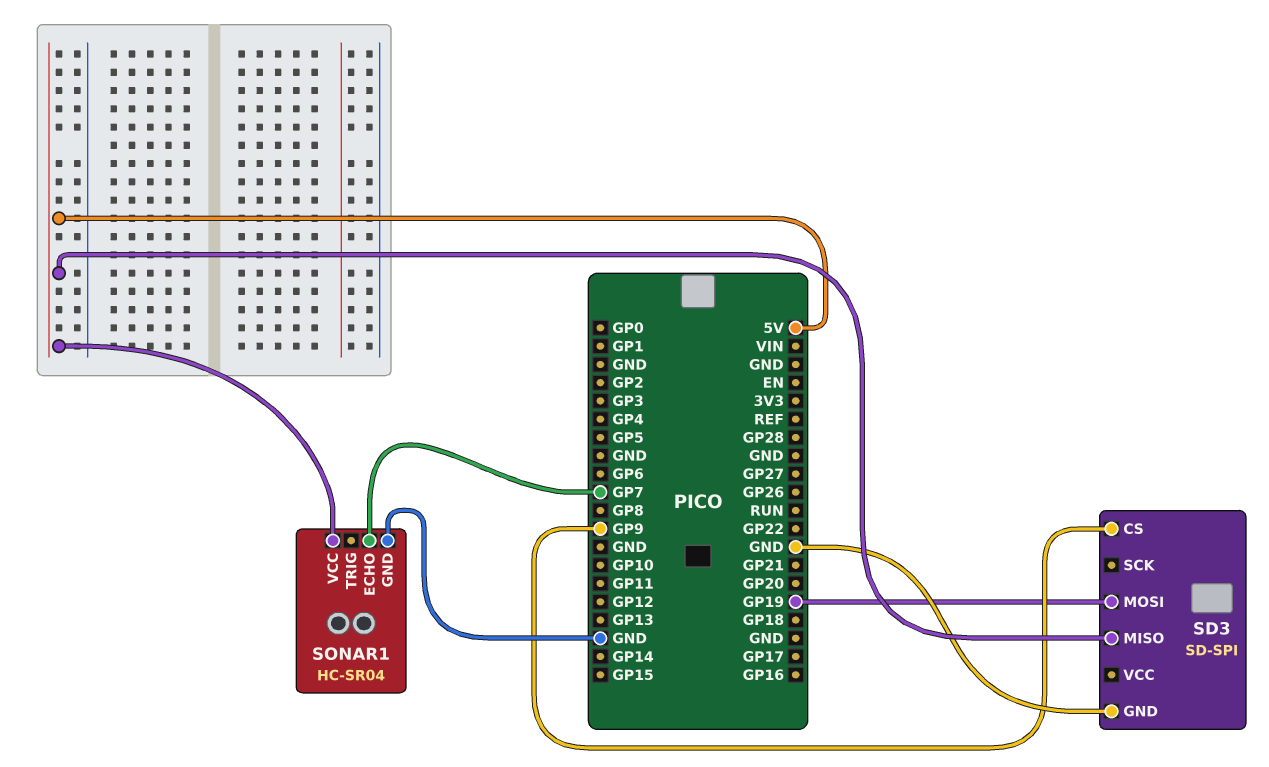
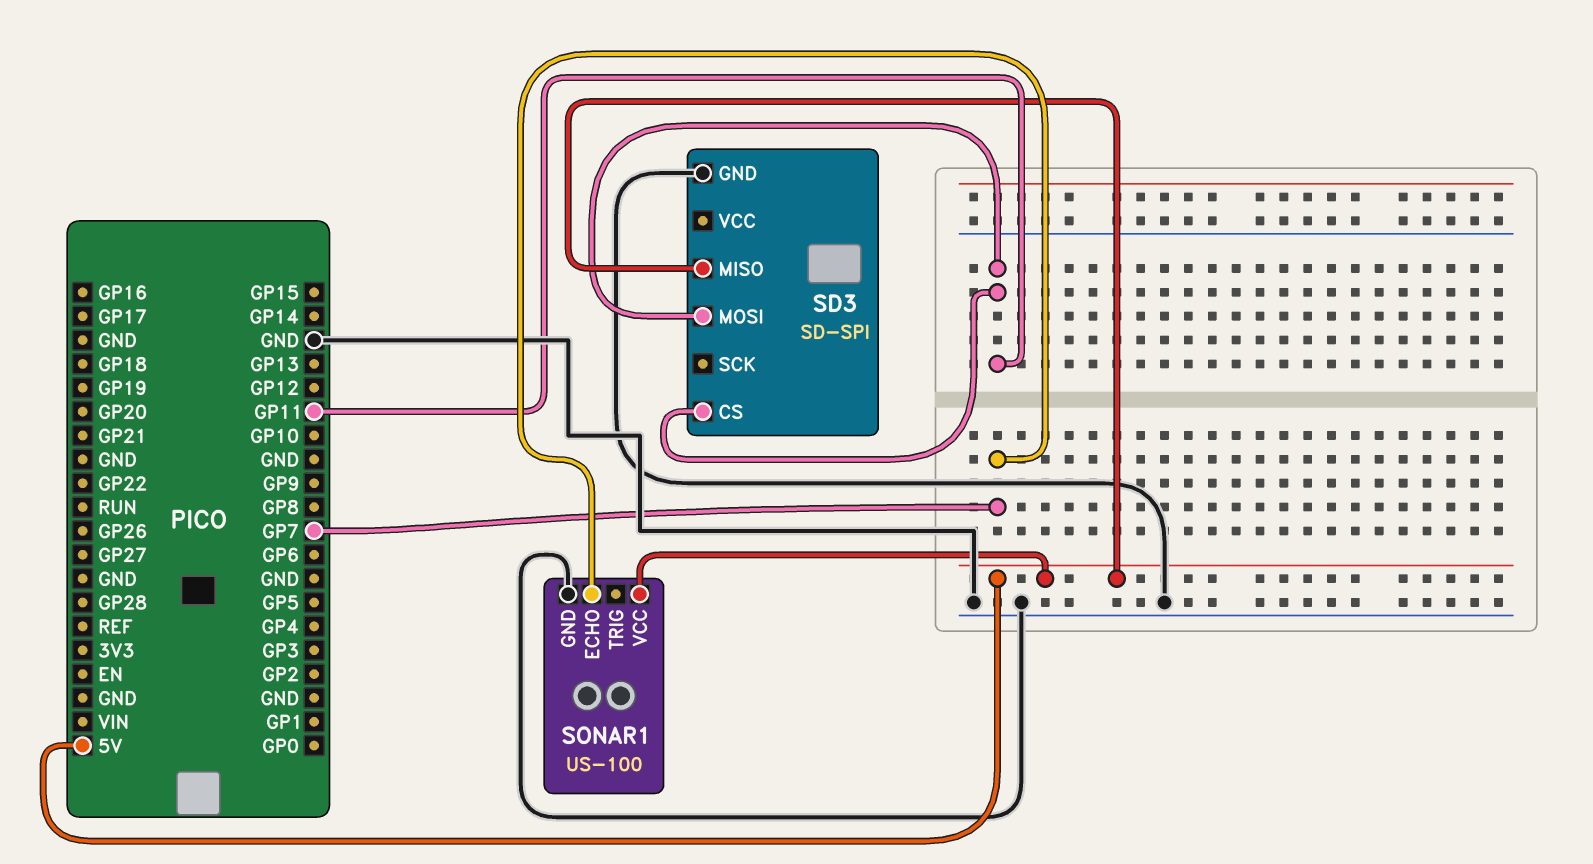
SD3 pin CS: GP9 -> GP11
SD3 pin MOSI: GP19 -> GP11
SONAR1: HC-SR04 -> US-100

